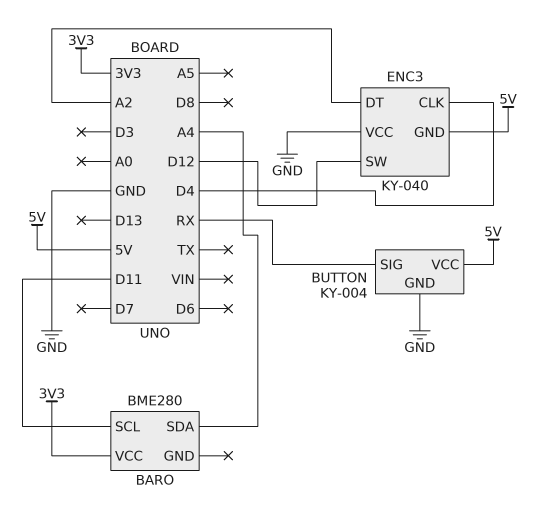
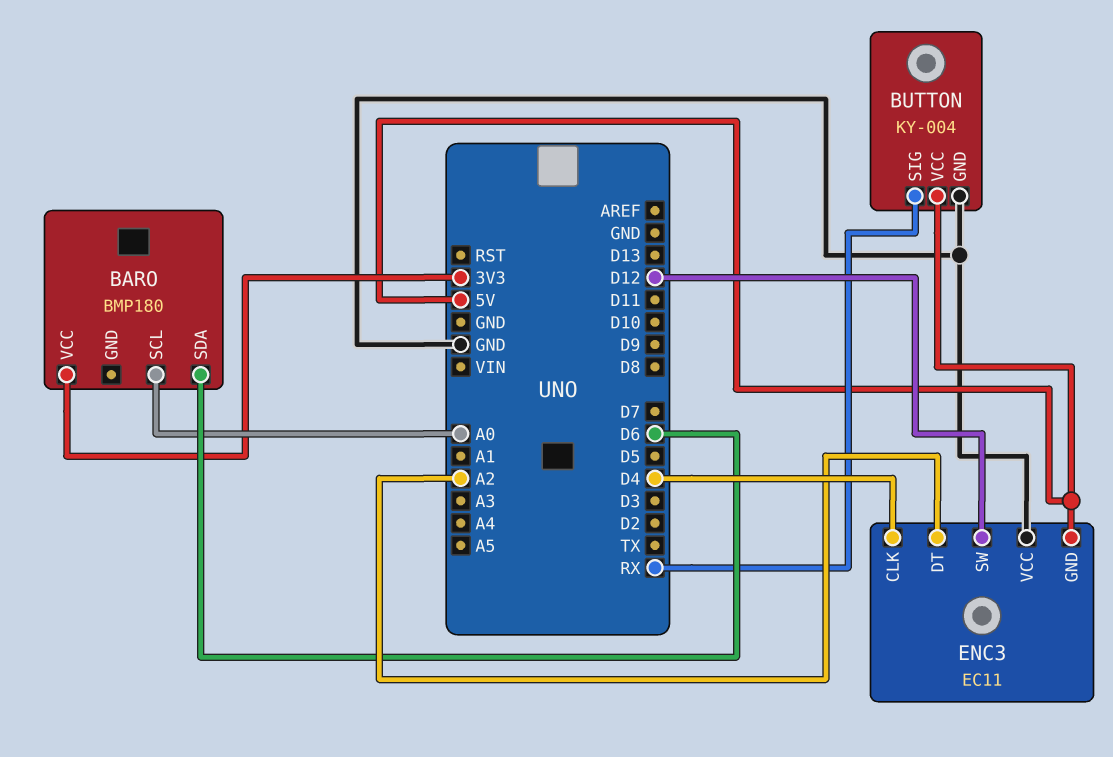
BARO: BME280 -> BMP180
BARO pin SCL: D11 -> A0
BARO pin SDA: A4 -> D6
ENC3: KY-040 -> EC11

